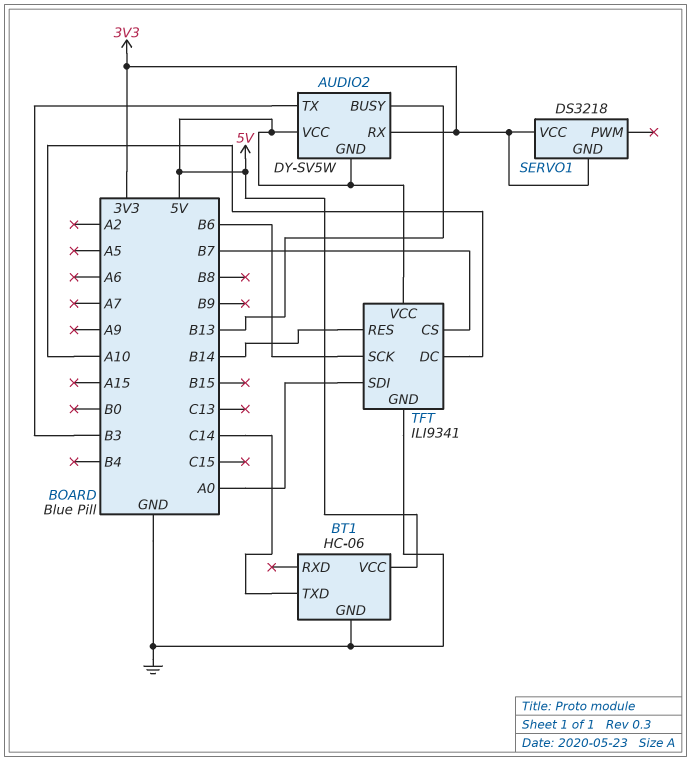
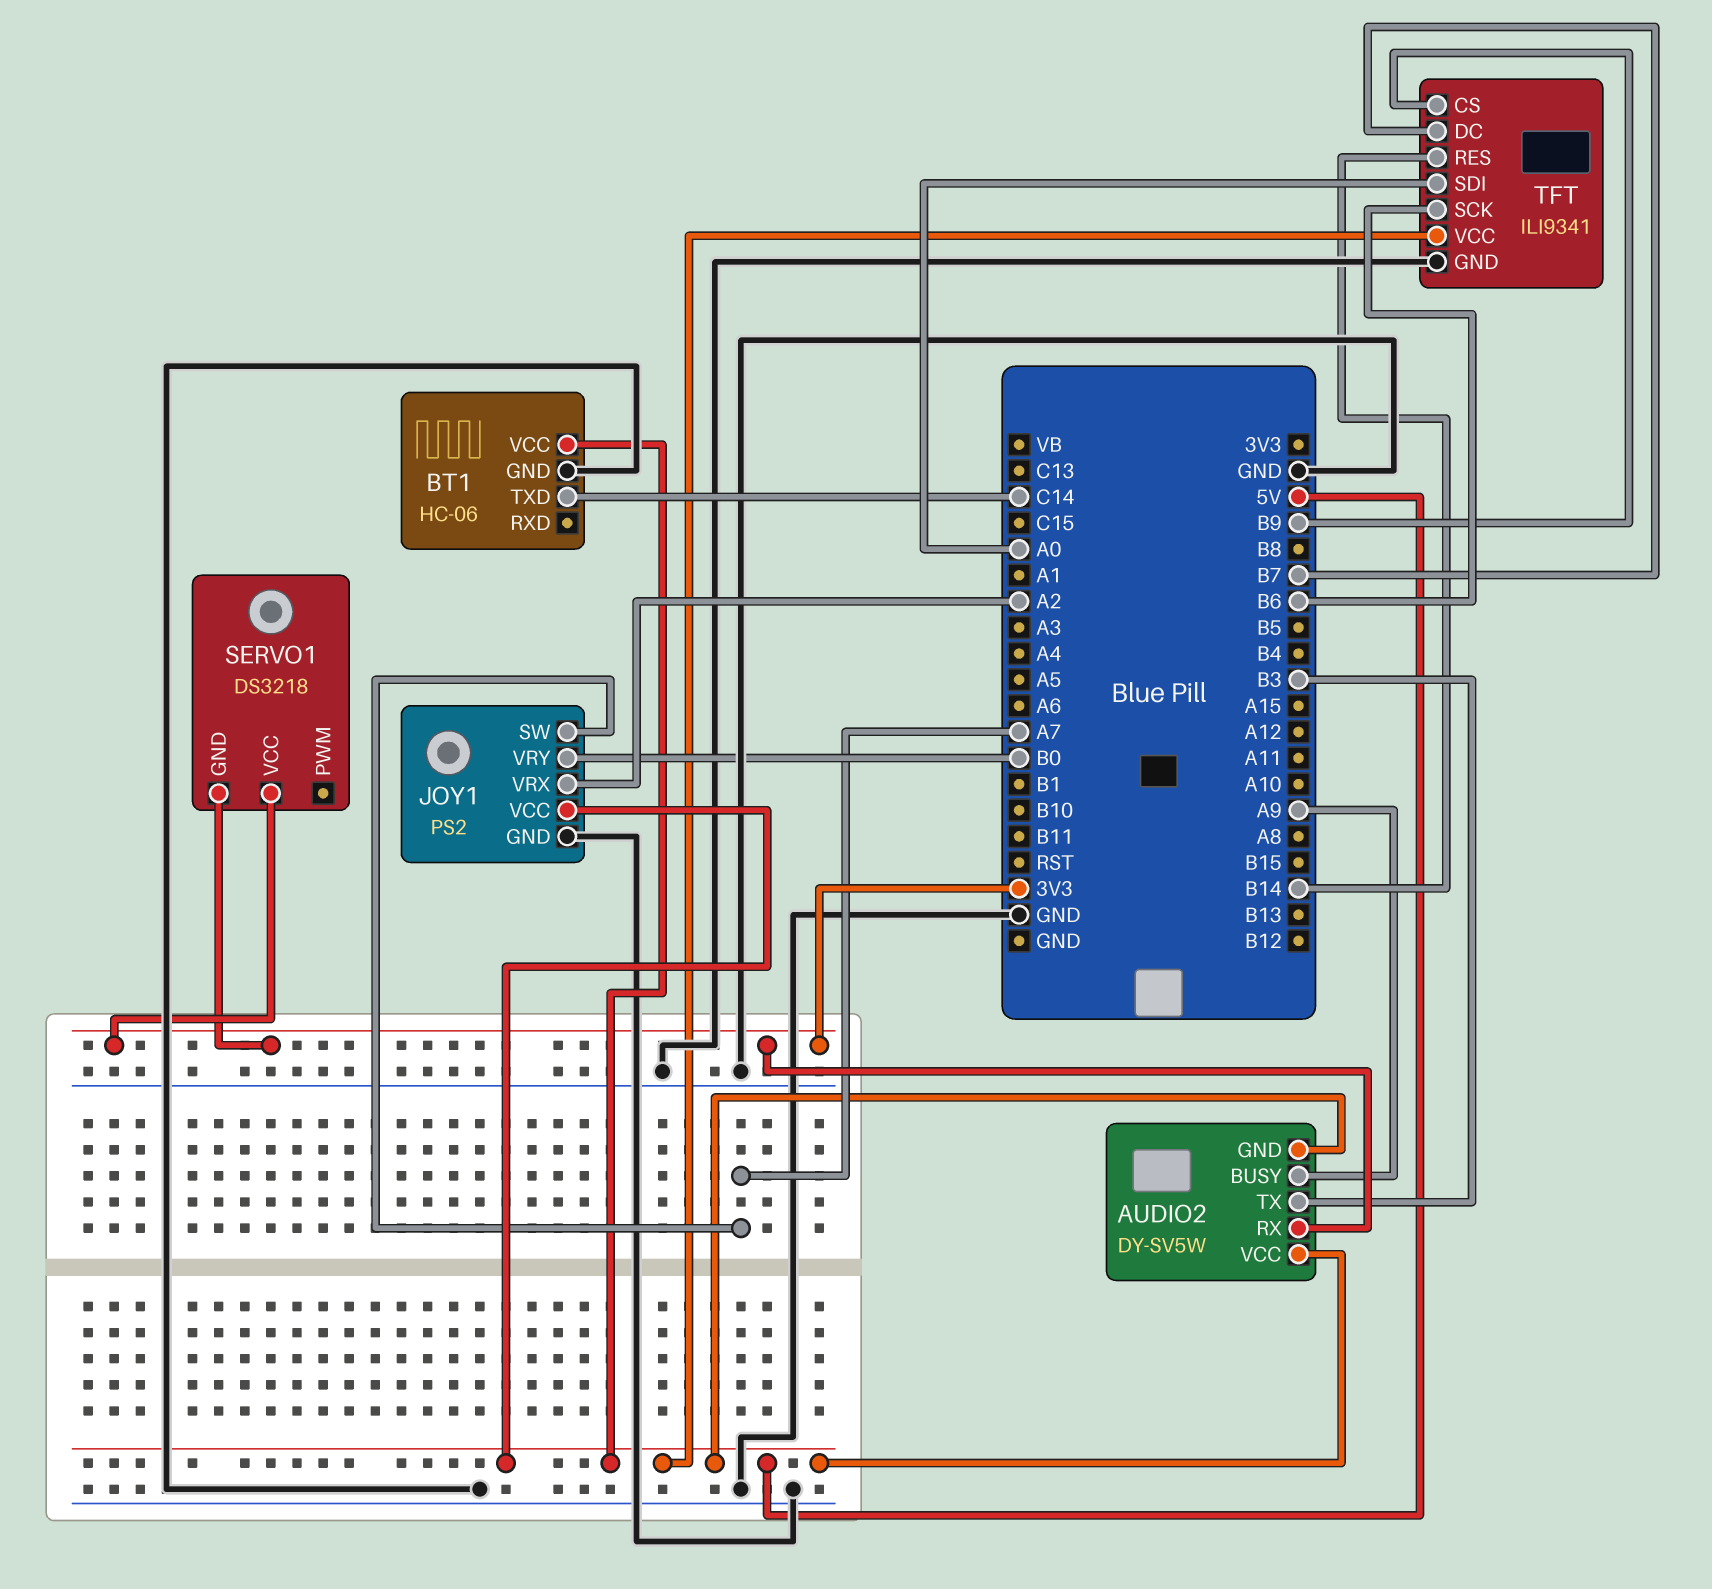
AUDIO2 pin BUSY: B13 -> A9
JOY1: none -> PS2
JOY1 pin GND: none -> GND
JOY1 pin SW: none -> A7
JOY1 pin VCC: none -> 5V
JOY1 pin VRX: none -> A2
JOY1 pin VRY: none -> B0
TFT pin CS: B7 -> B9
TFT pin DC: A10 -> B7

